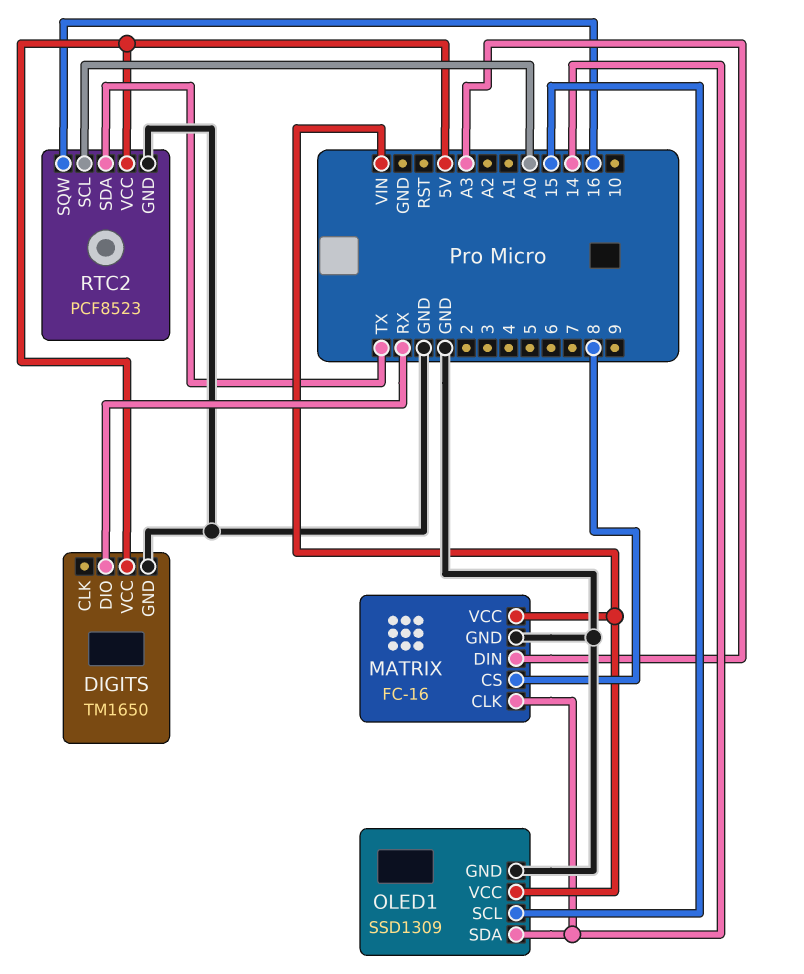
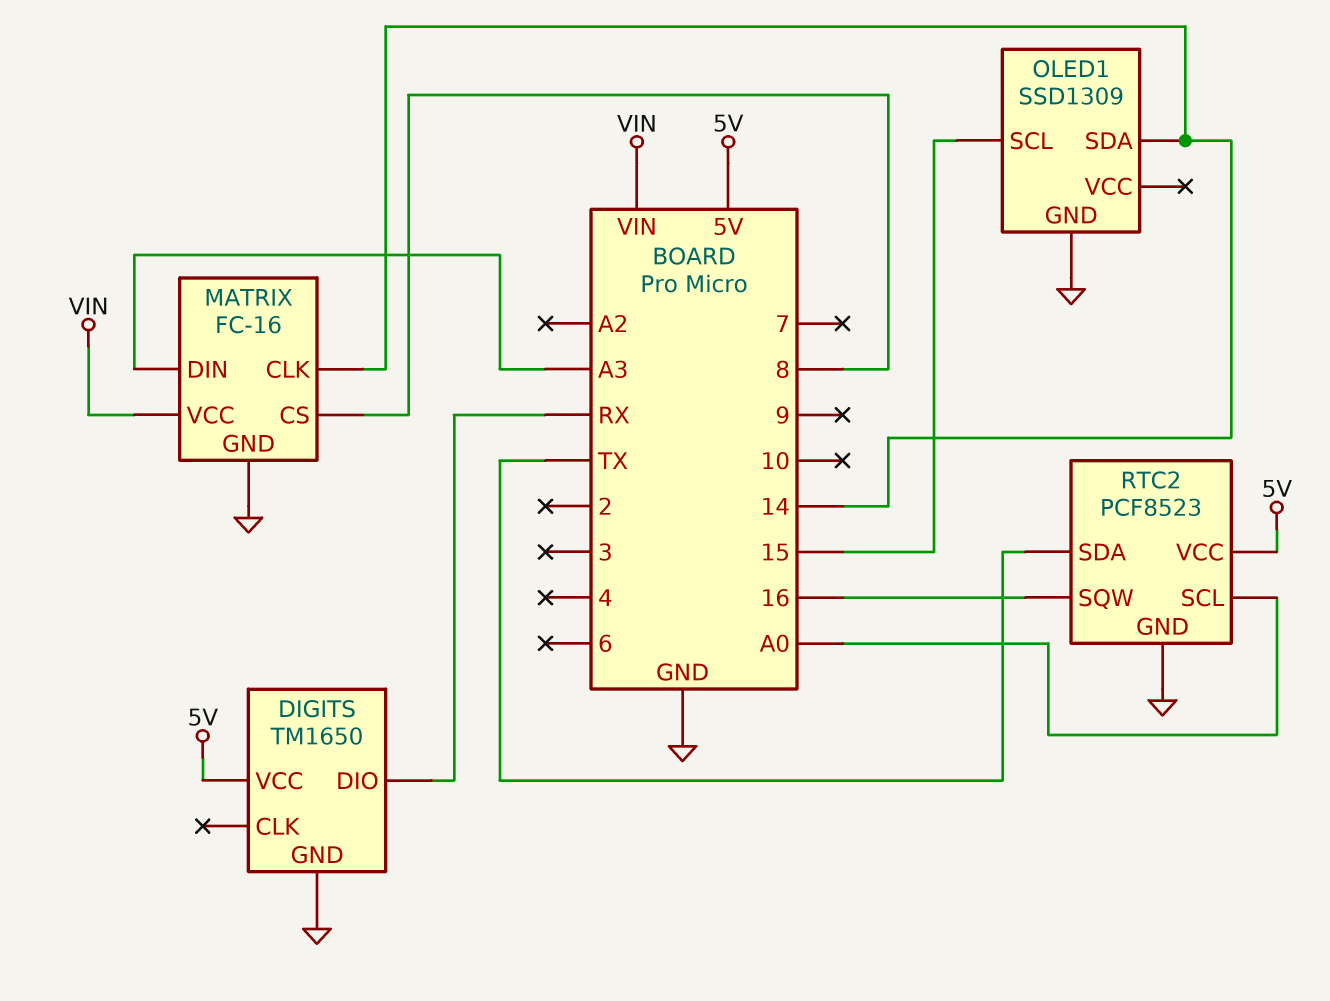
OLED1 pin VCC: VIN -> none

